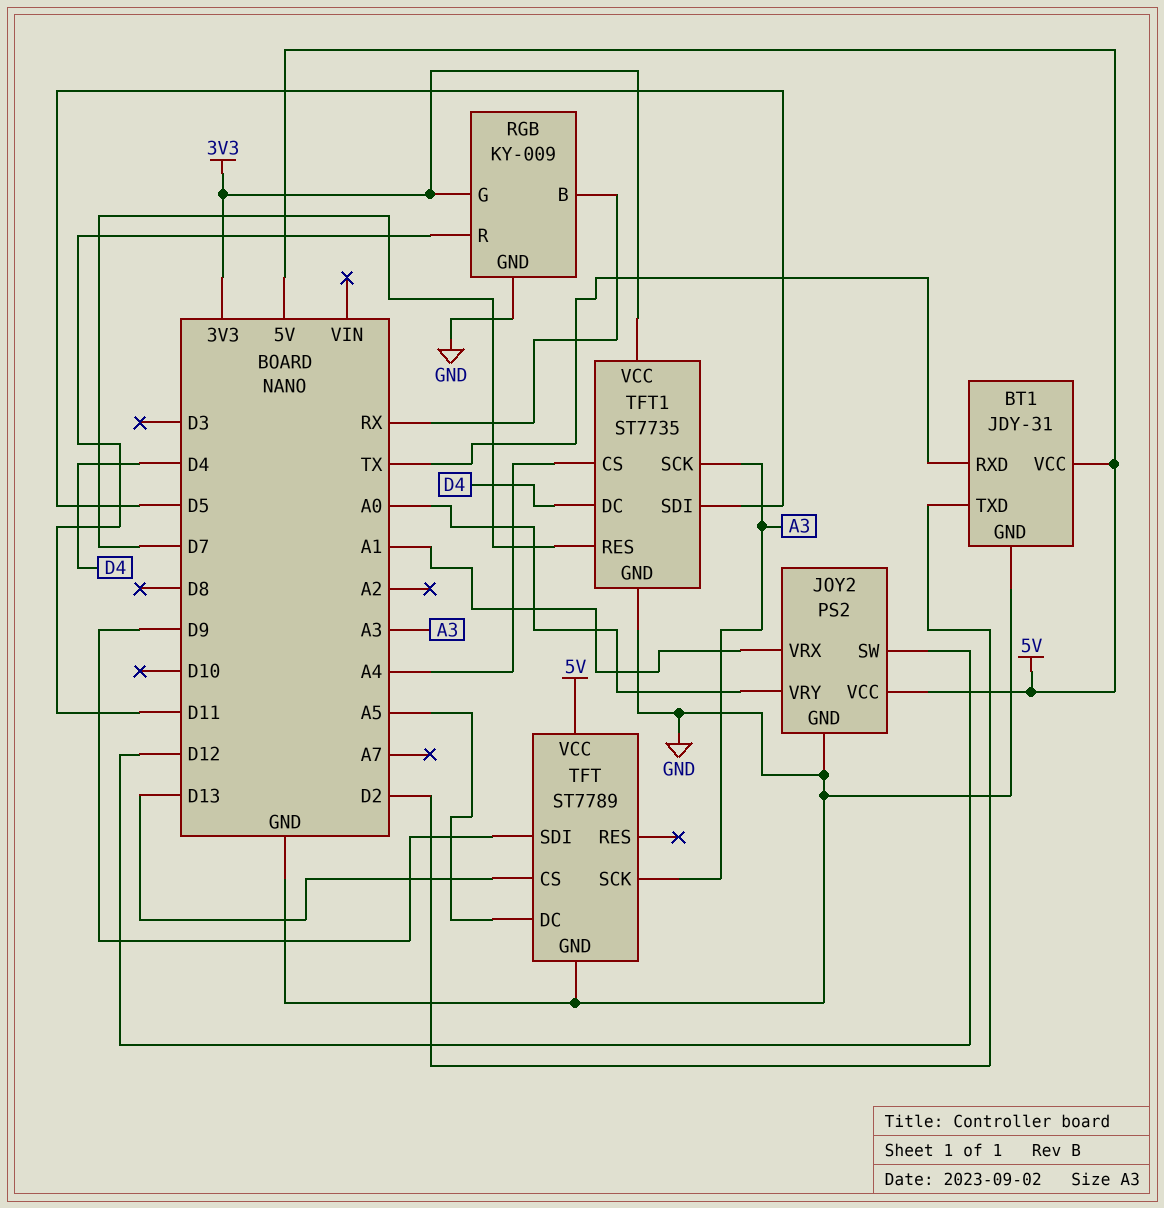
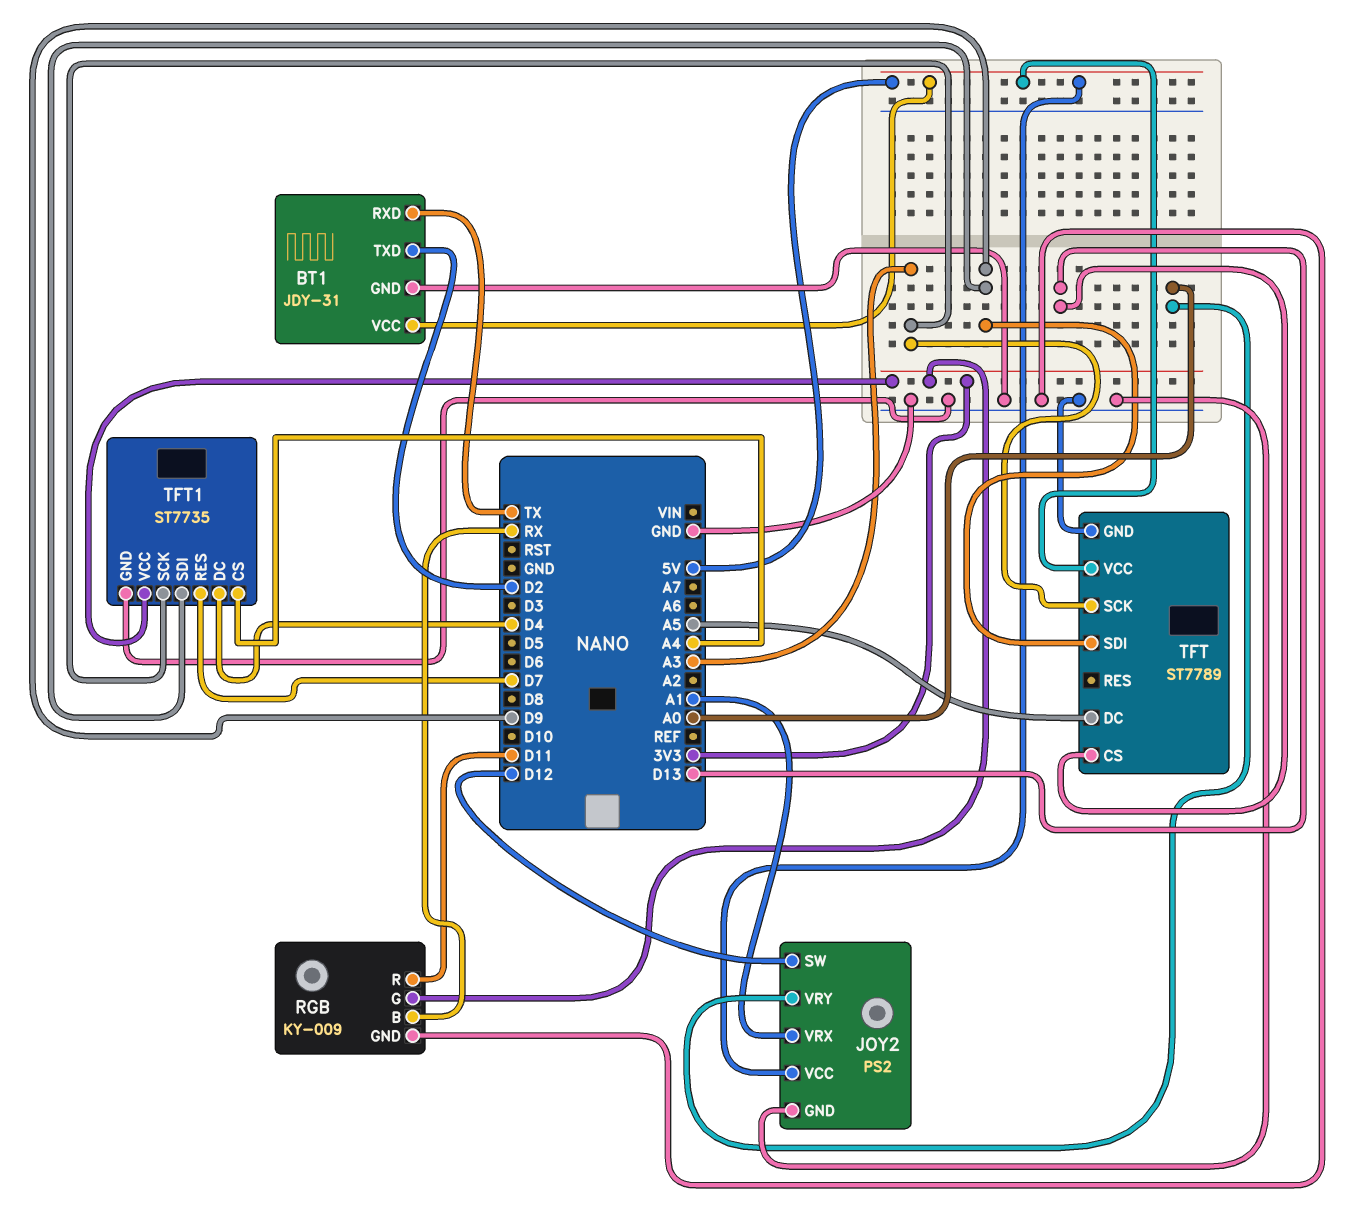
TFT1 pin SDI: D5 -> D9

